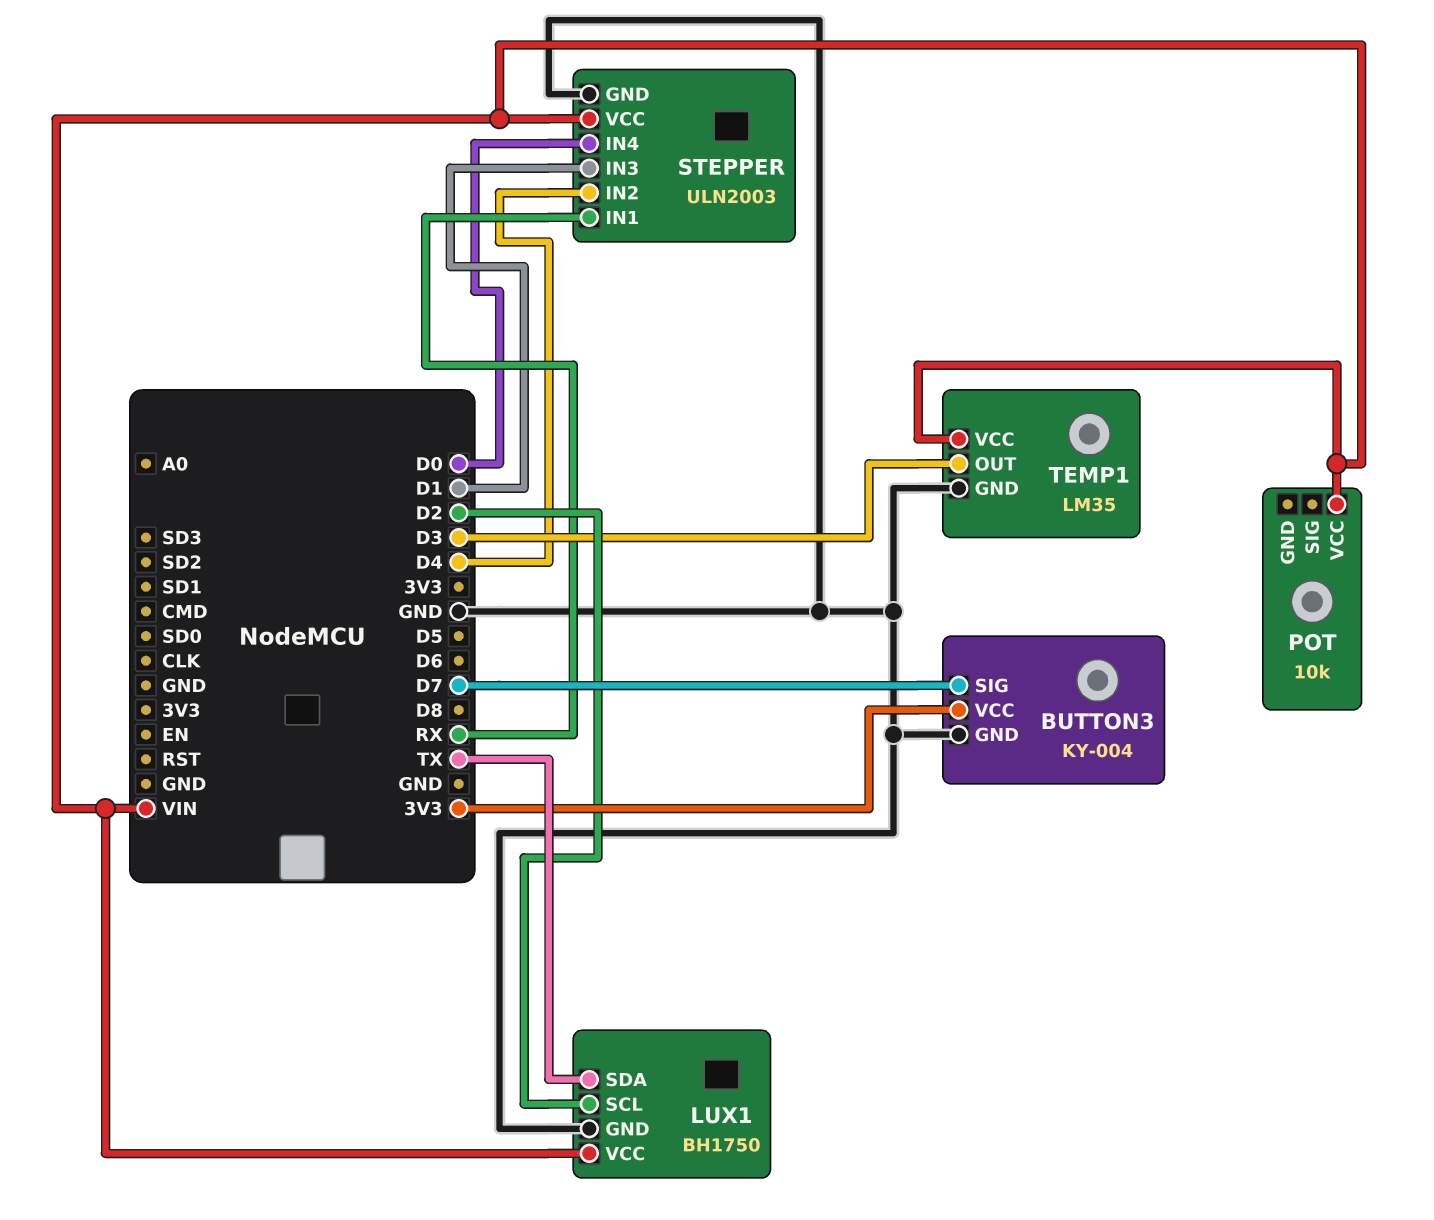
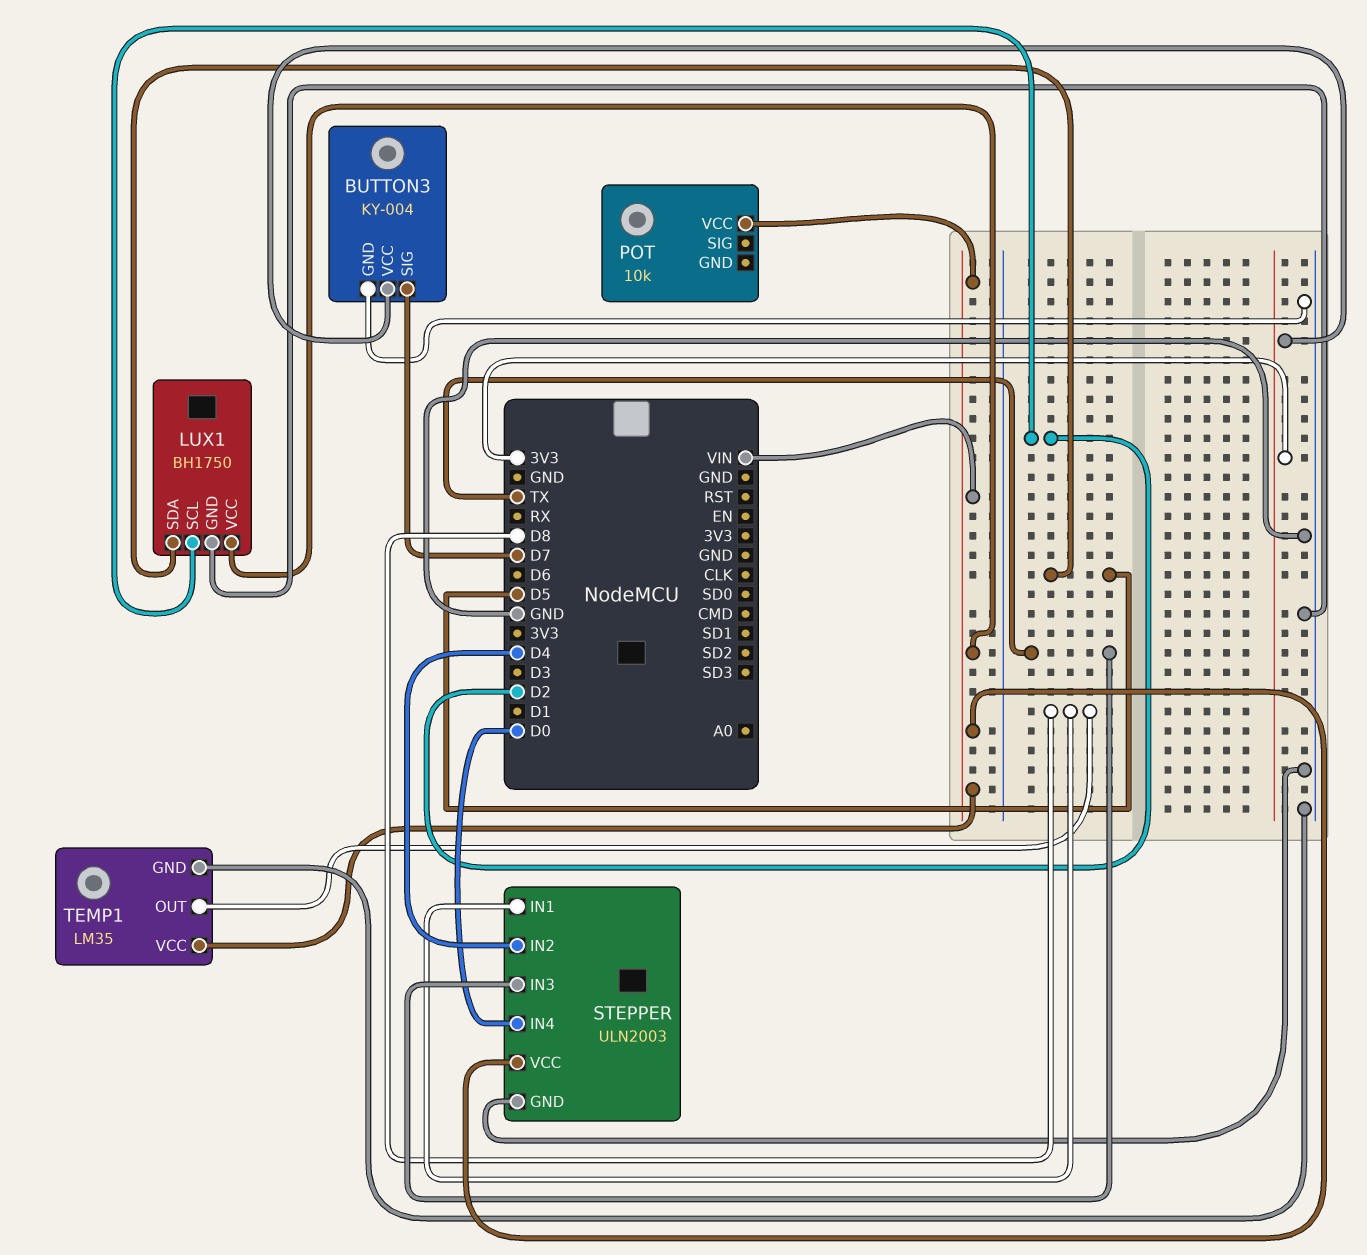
LUX1 pin SDA: TX -> D5
STEPPER pin IN1: RX -> D8
STEPPER pin IN3: D1 -> TX
TEMP1 pin OUT: D3 -> D8

